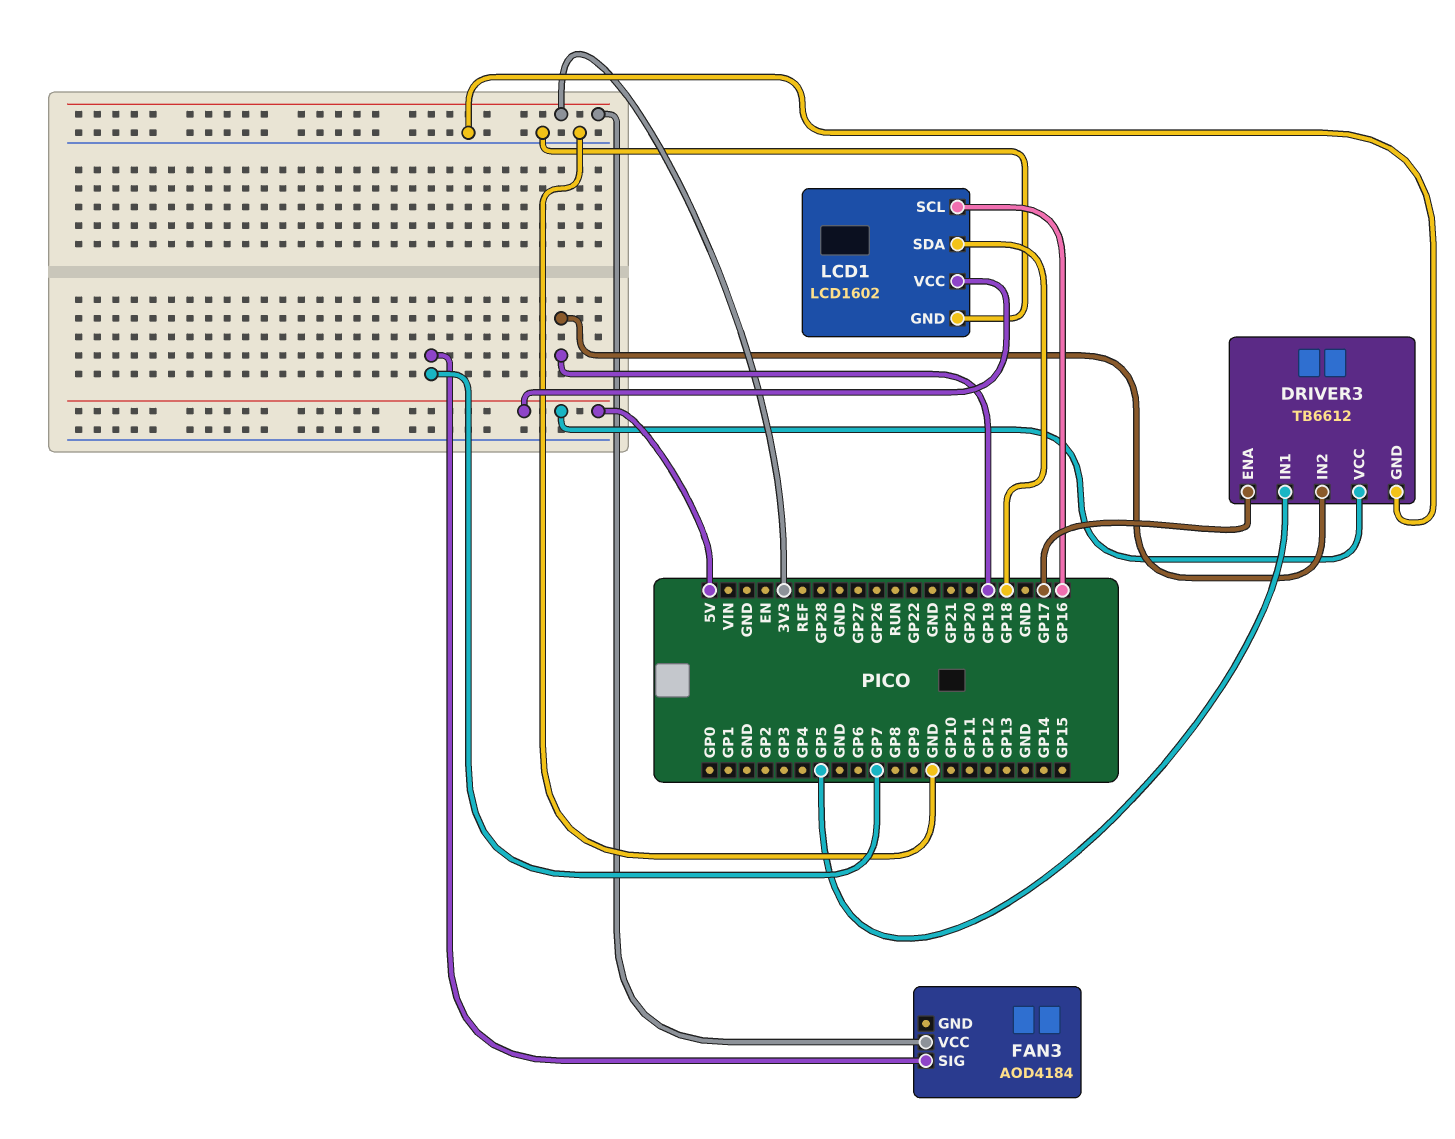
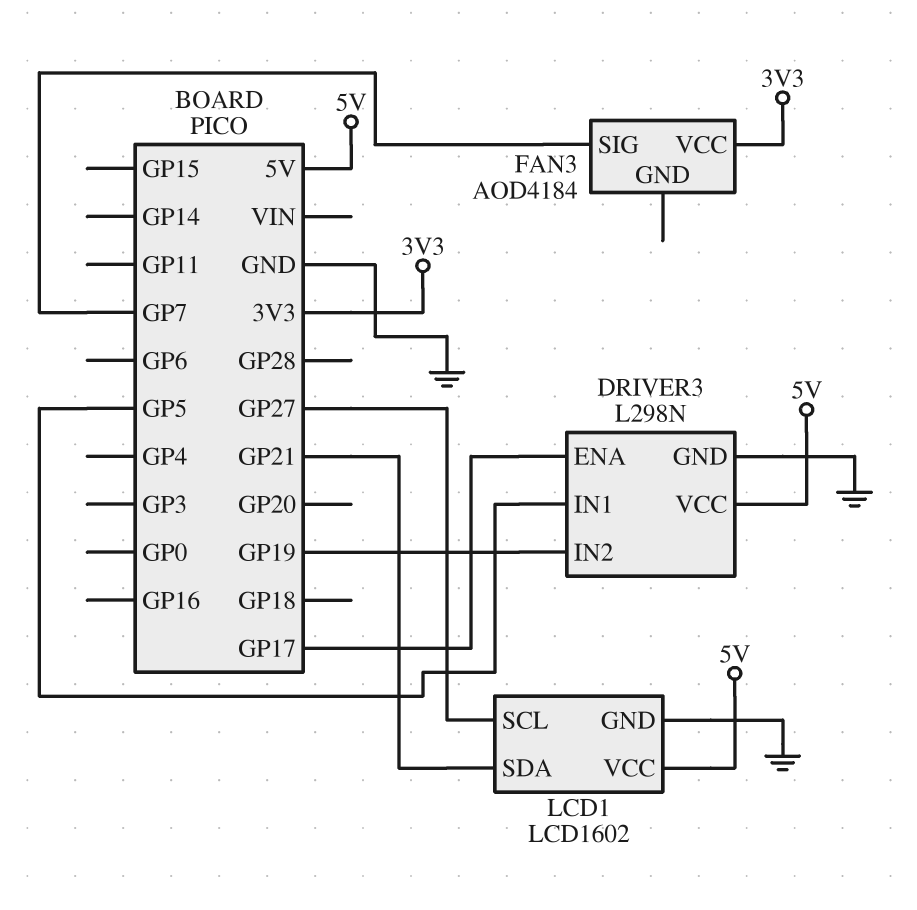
DRIVER3: TB6612 -> L298N
LCD1 pin SCL: GP16 -> GP27
LCD1 pin SDA: GP18 -> GP21

